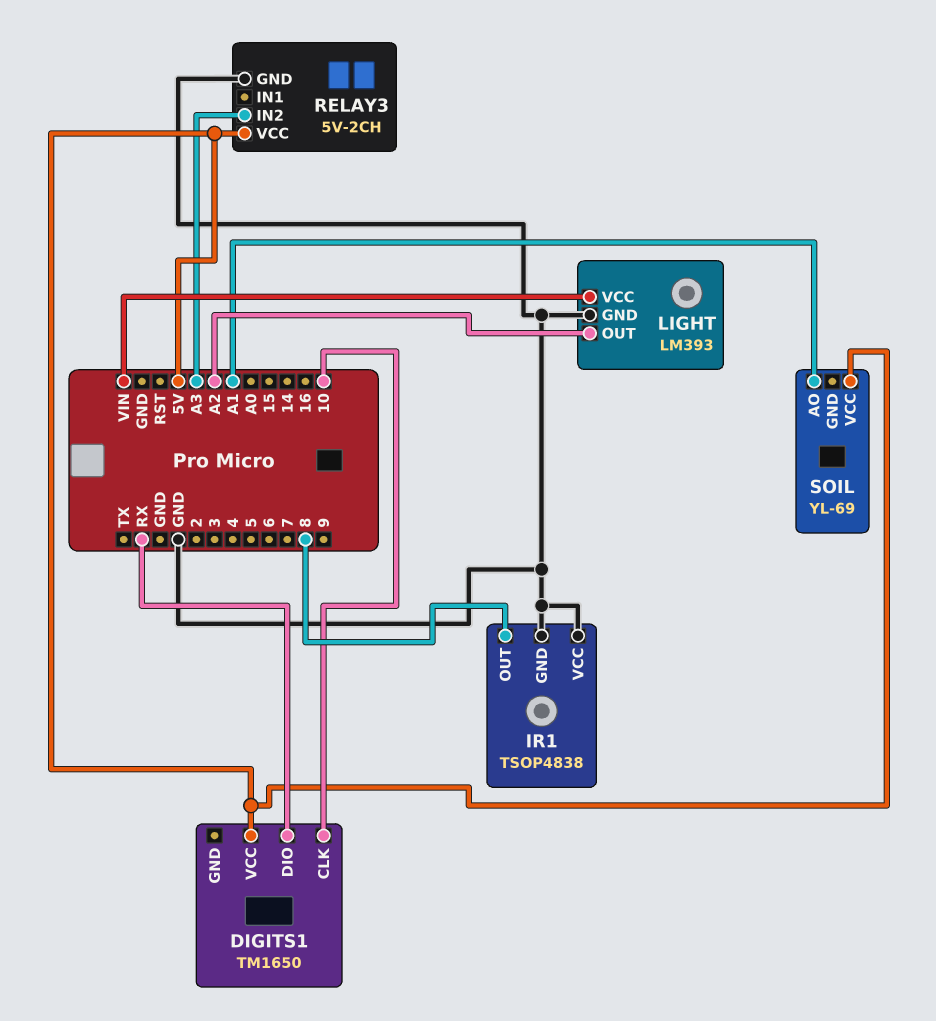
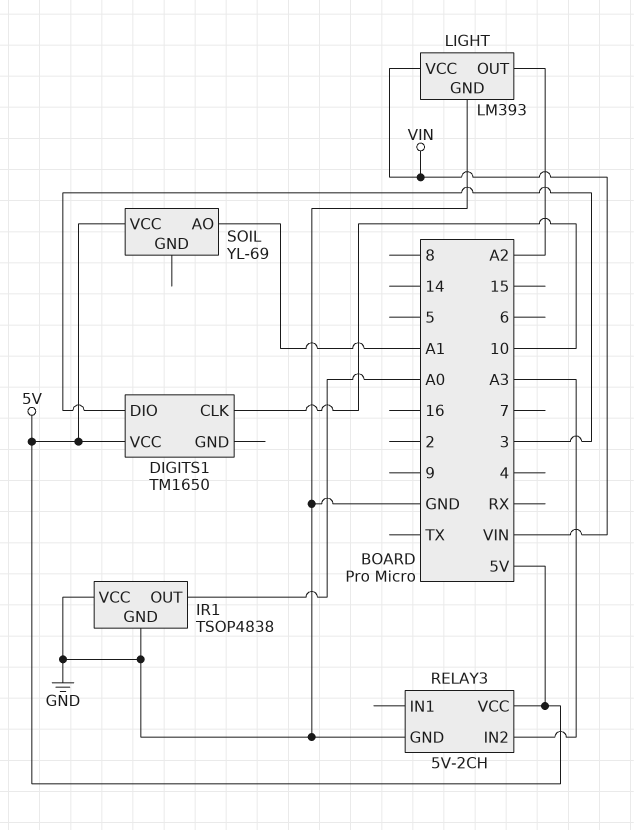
DIGITS1 pin DIO: RX -> 3
IR1 pin OUT: 8 -> A0

